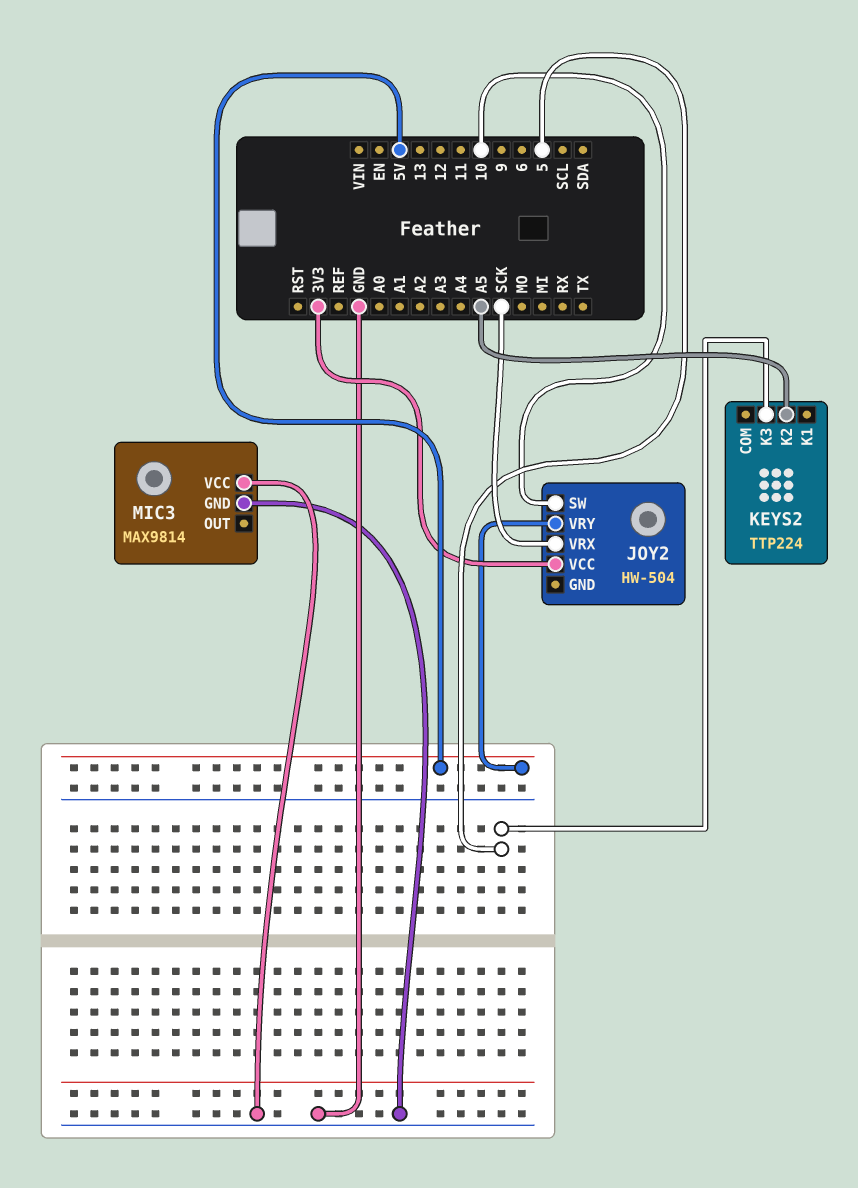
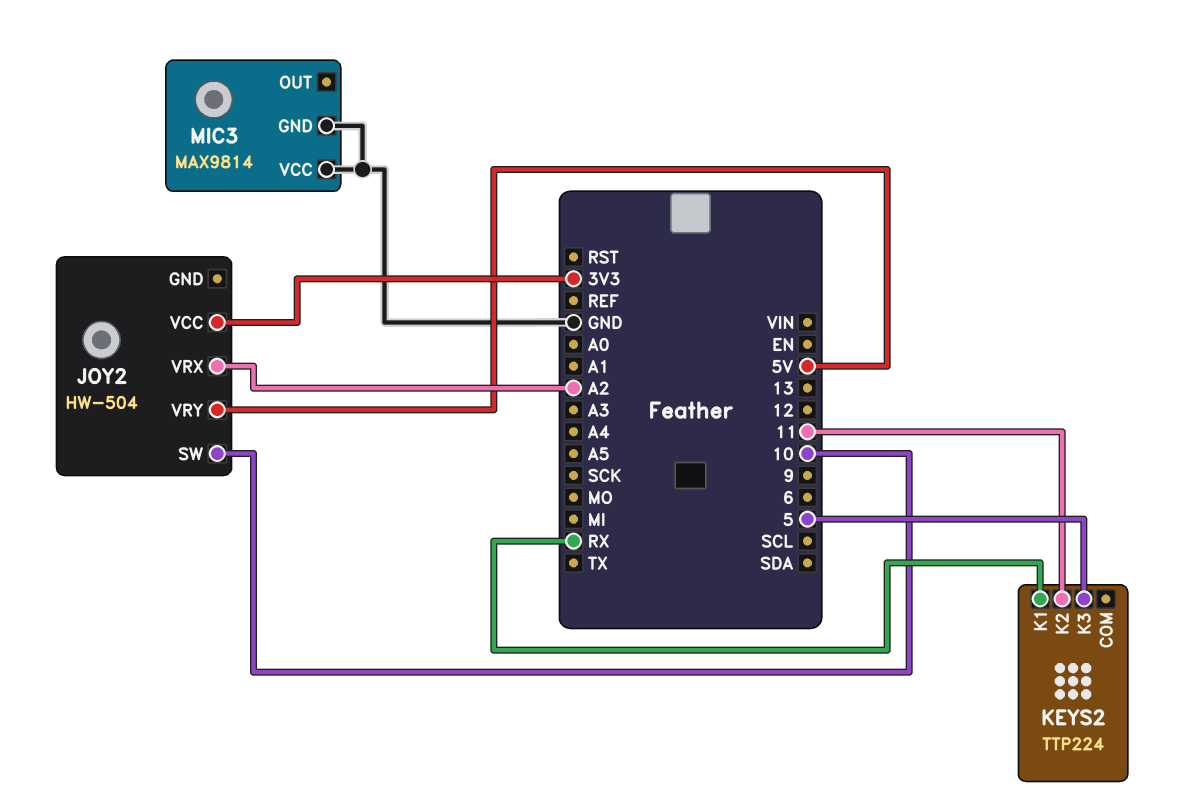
JOY2 pin VRX: SCK -> A2
KEYS2 pin K1: none -> RX
KEYS2 pin K2: A5 -> 11

